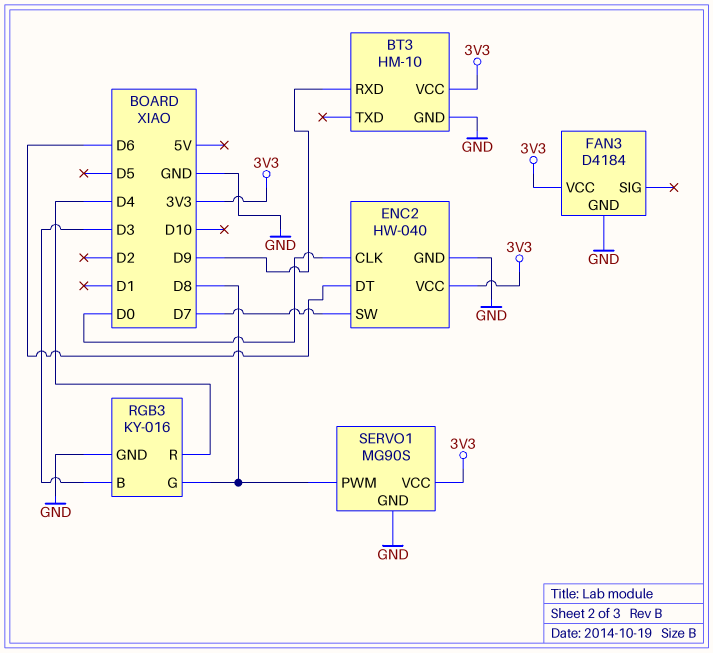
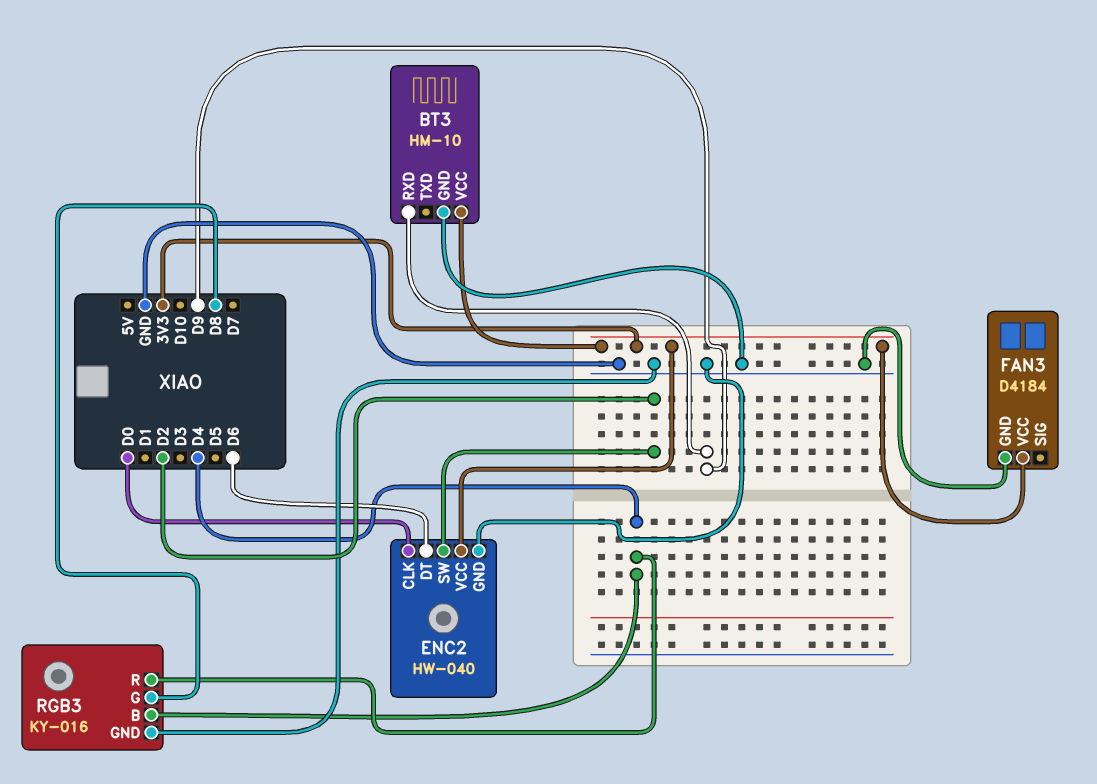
ENC2 pin SW: D7 -> D2
RGB3 pin B: D3 -> D4
SERVO1: MG90S -> none
SERVO1 pin GND: GND -> none
SERVO1 pin PWM: D8 -> none
SERVO1 pin VCC: 3V3 -> none

